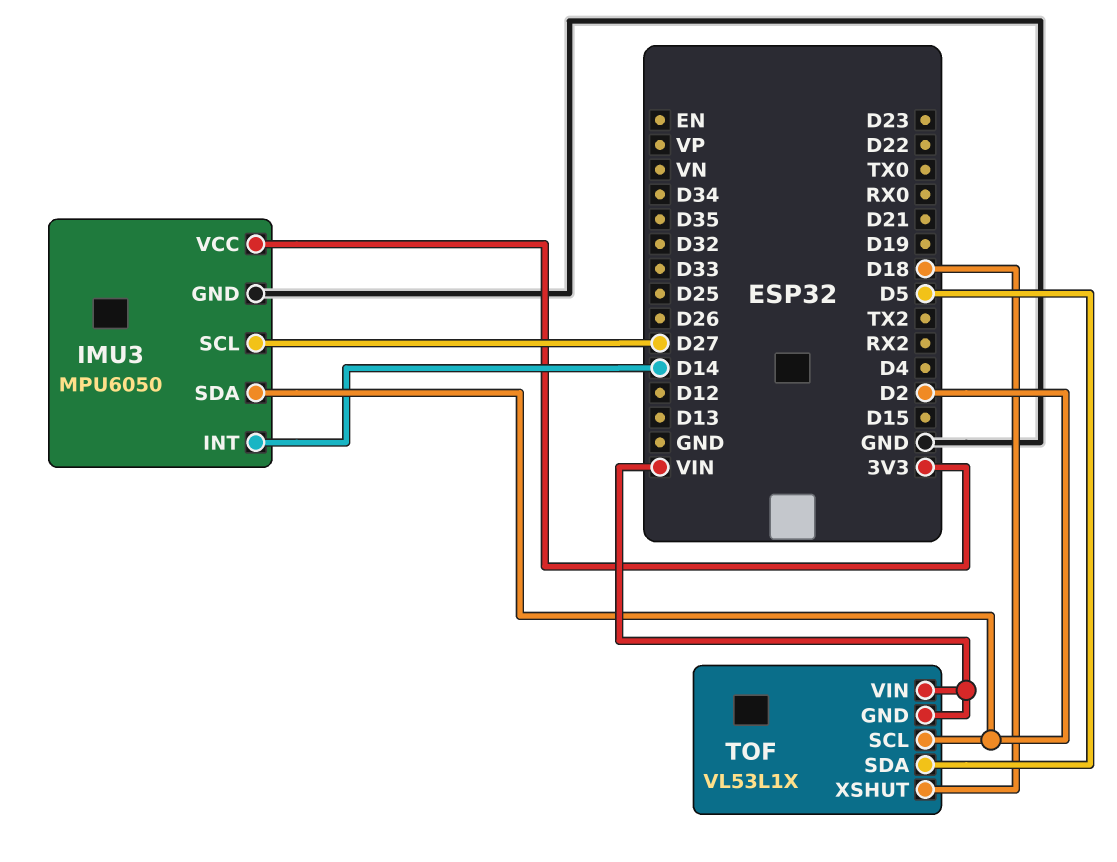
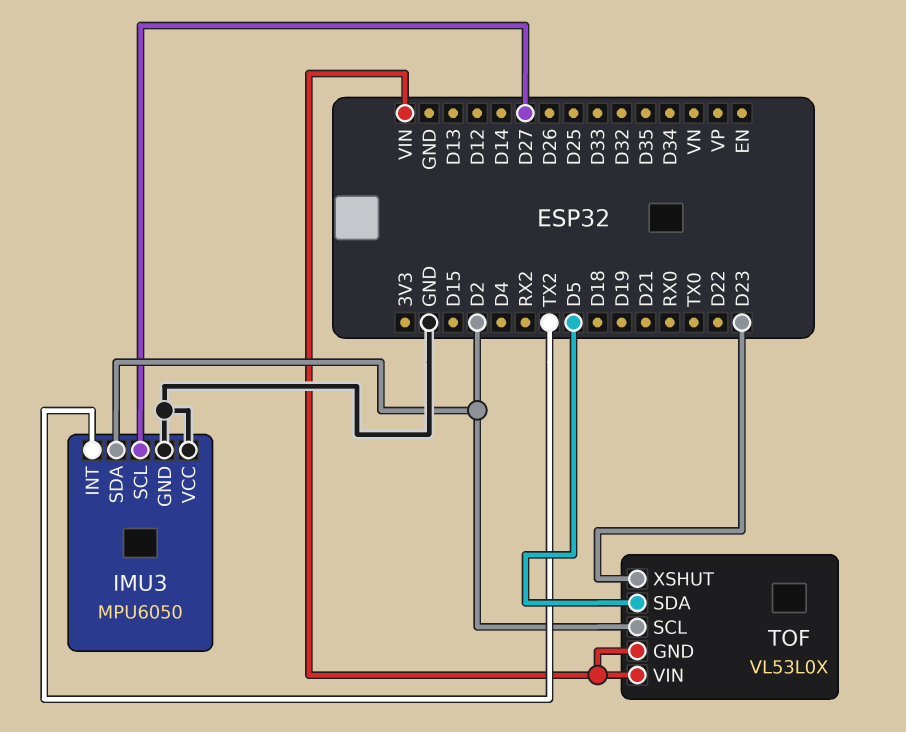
IMU3 pin INT: D14 -> TX2
IMU3 pin VCC: 3V3 -> GND
TOF: VL53L1X -> VL53L0X
TOF pin XSHUT: D18 -> D23

